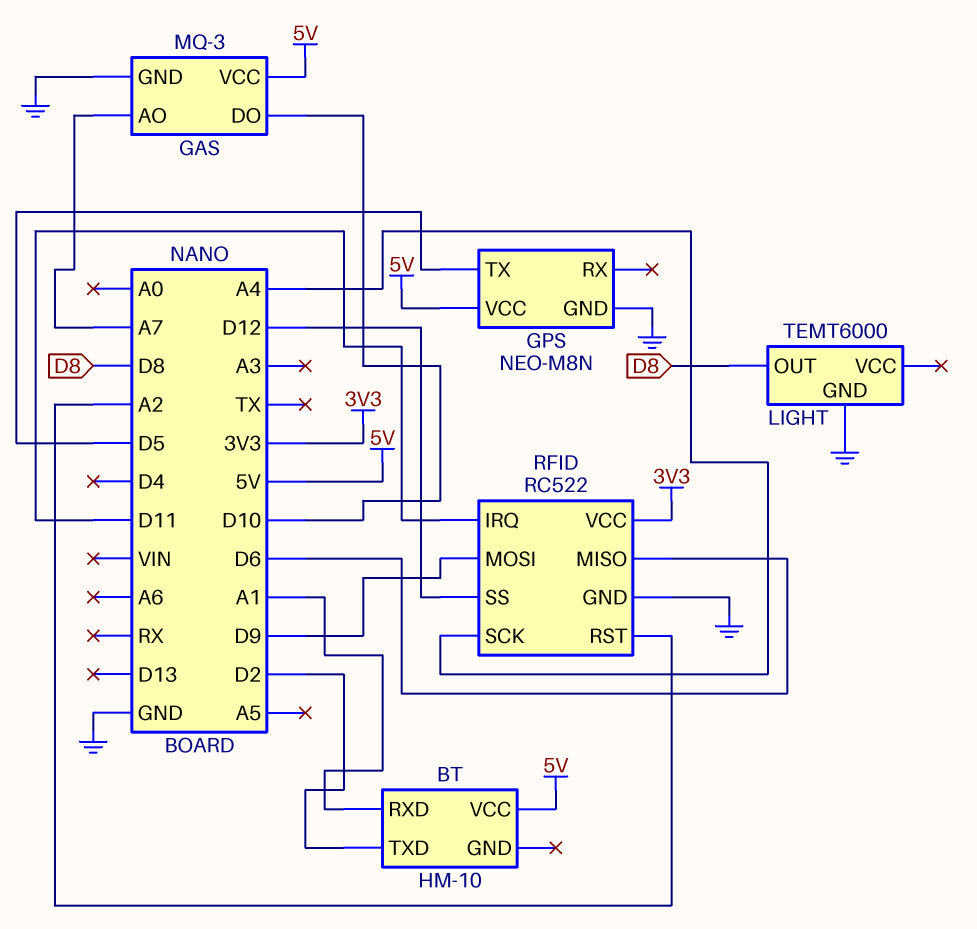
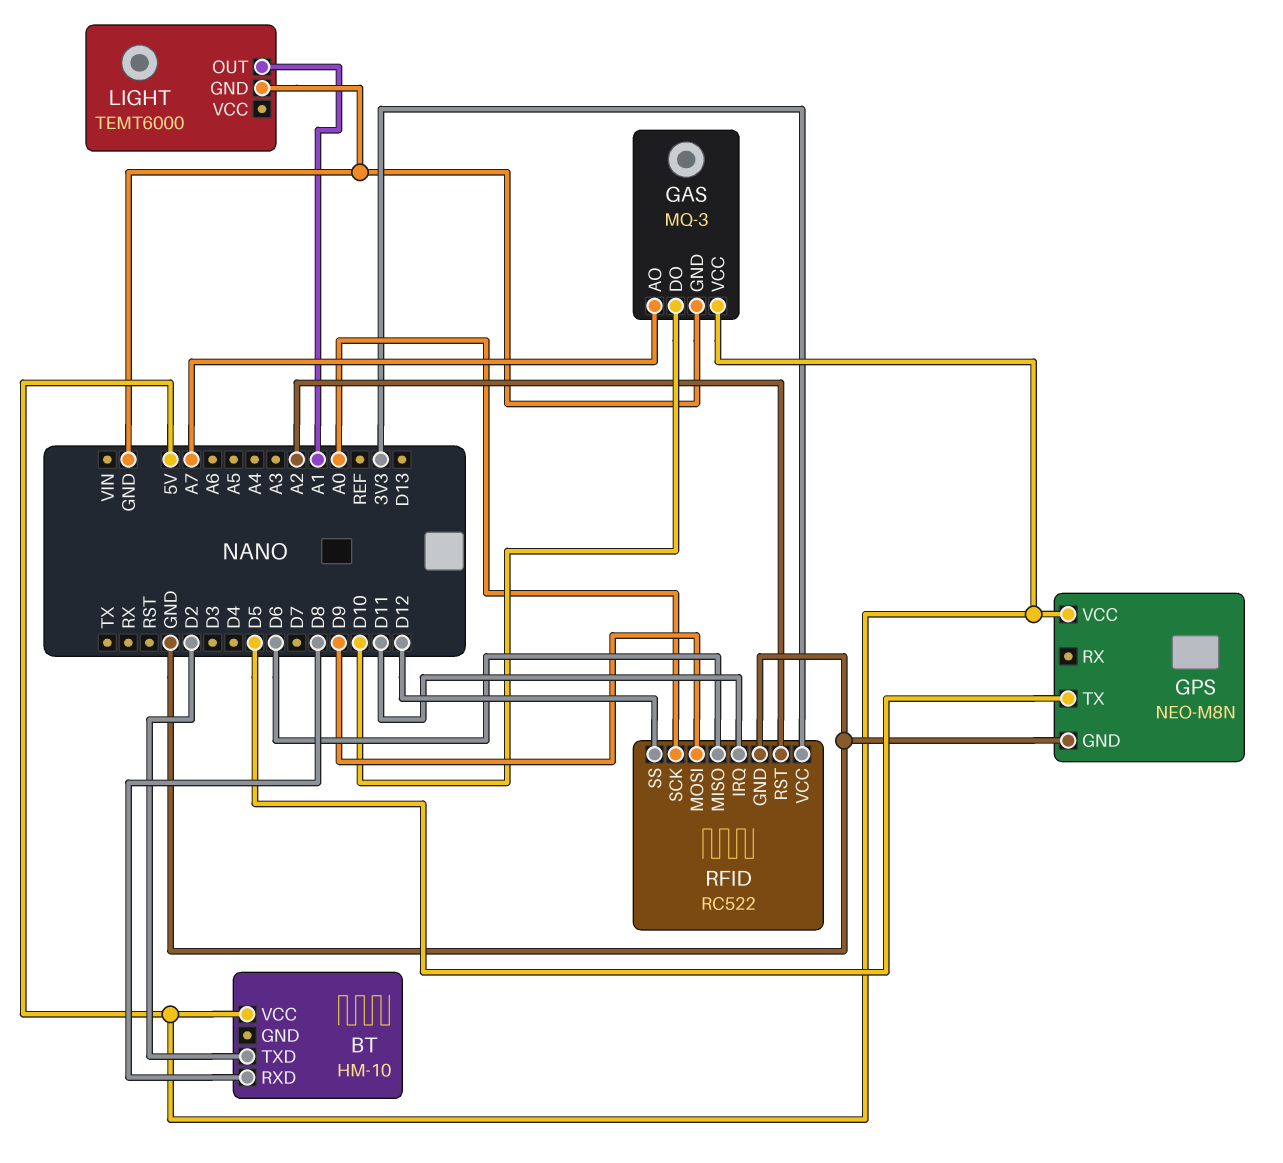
BT pin RXD: A1 -> D8
LIGHT pin OUT: D8 -> A1
RFID pin SCK: A4 -> A0

